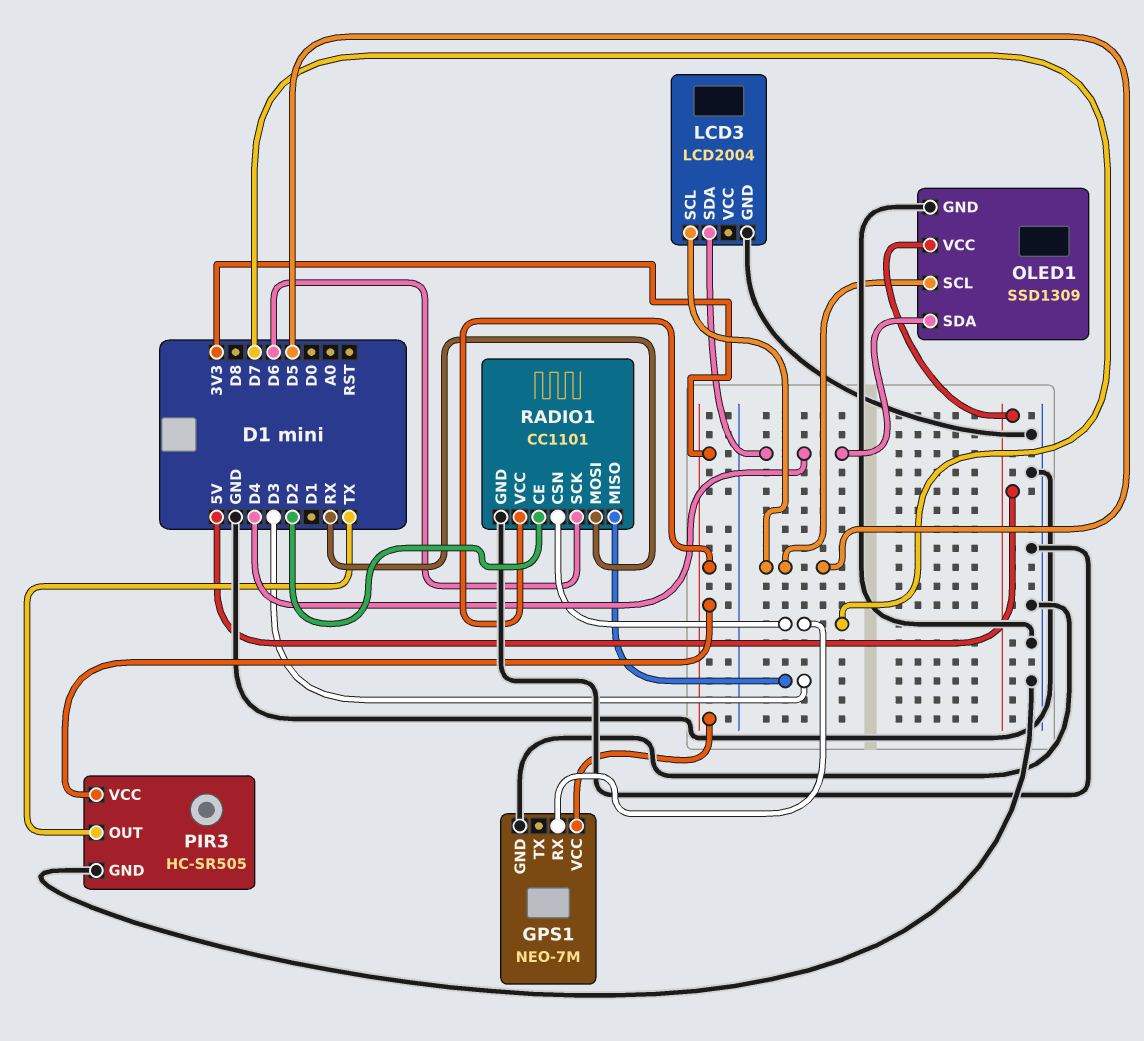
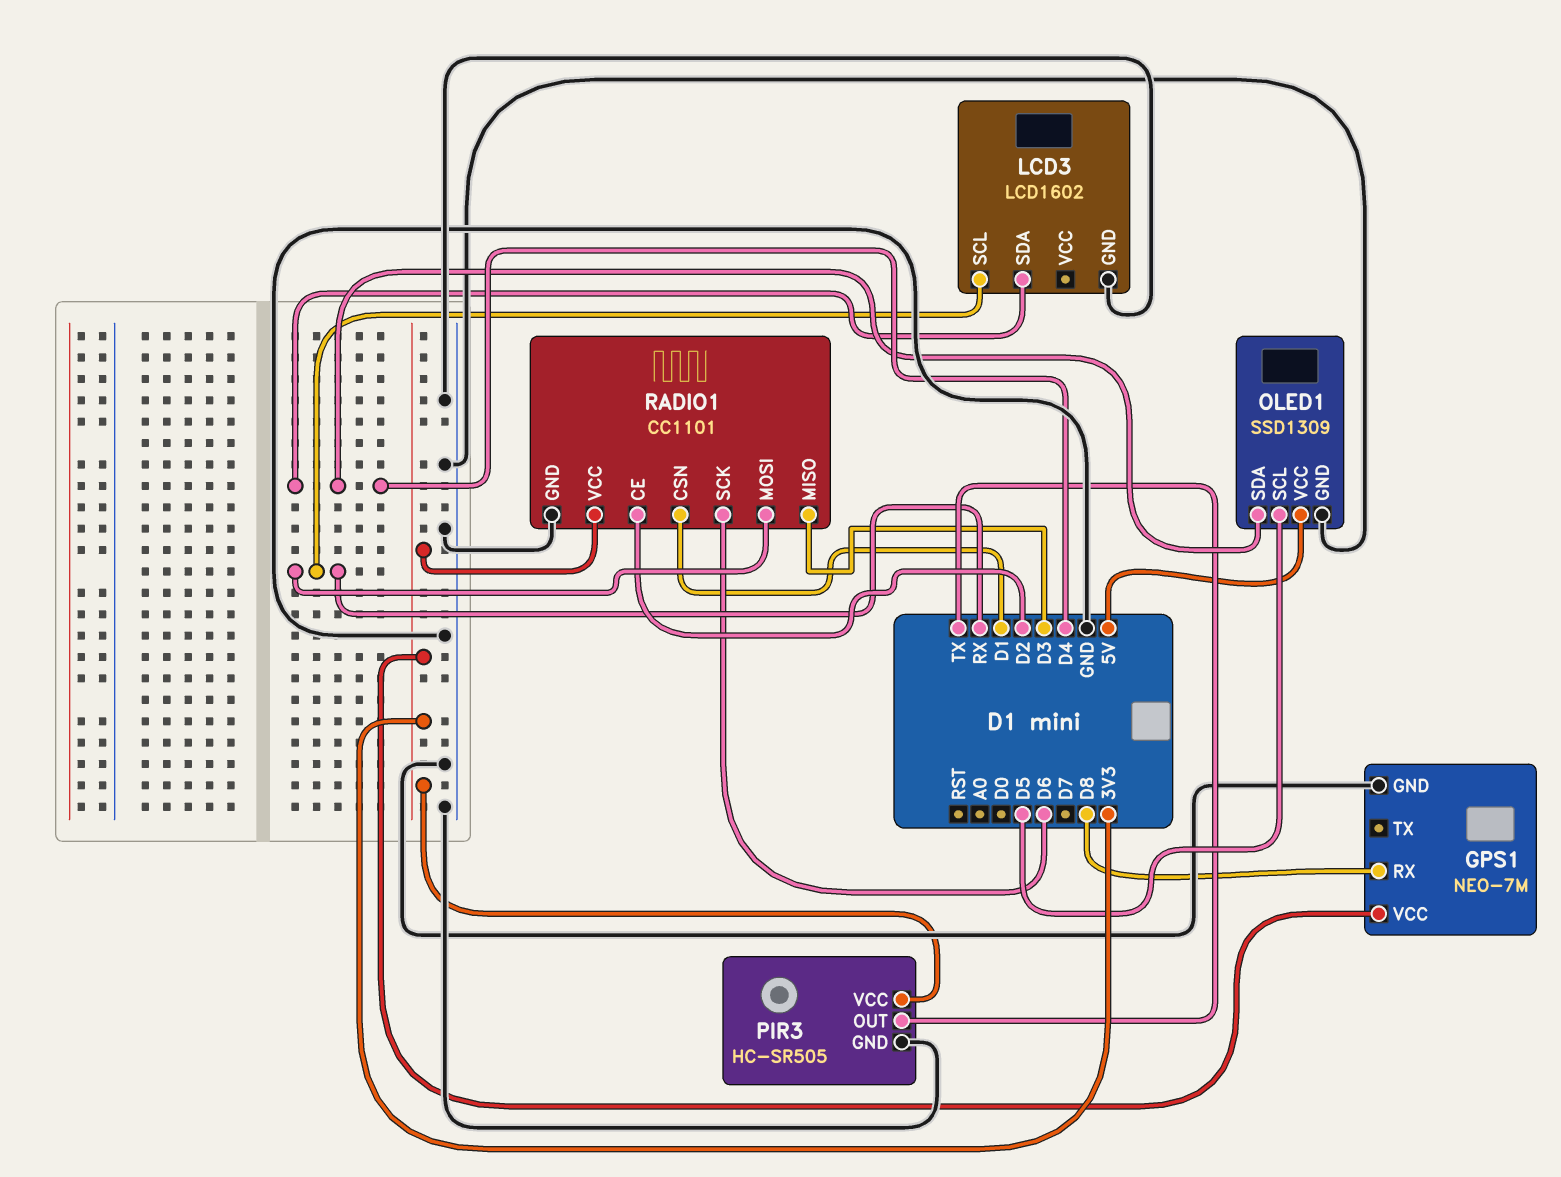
GPS1 pin RX: D7 -> D8
LCD3: LCD2004 -> LCD1602
LCD3 pin SCL: D5 -> RX
RADIO1 pin CSN: D7 -> D1

